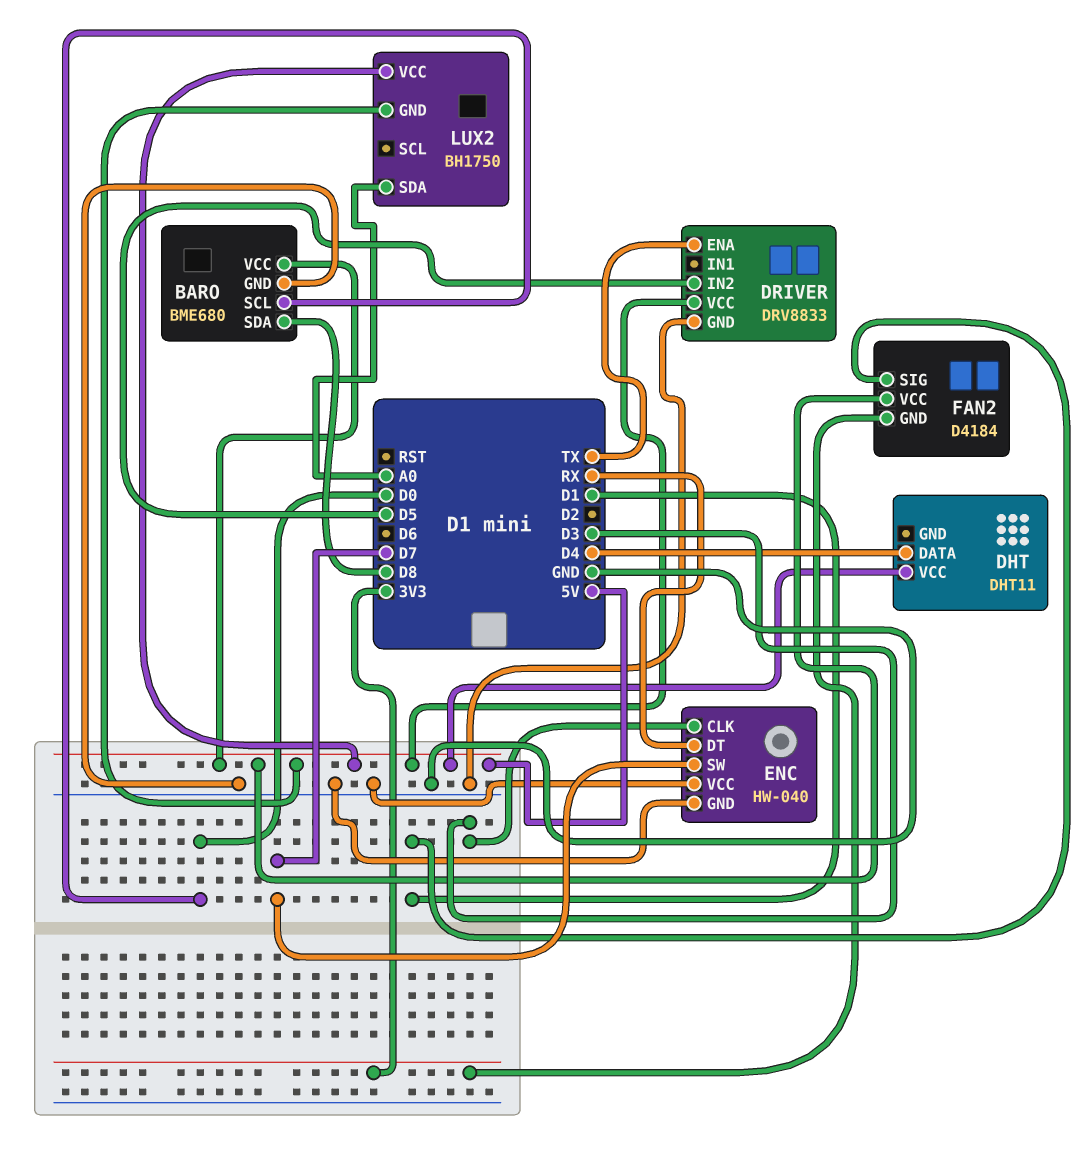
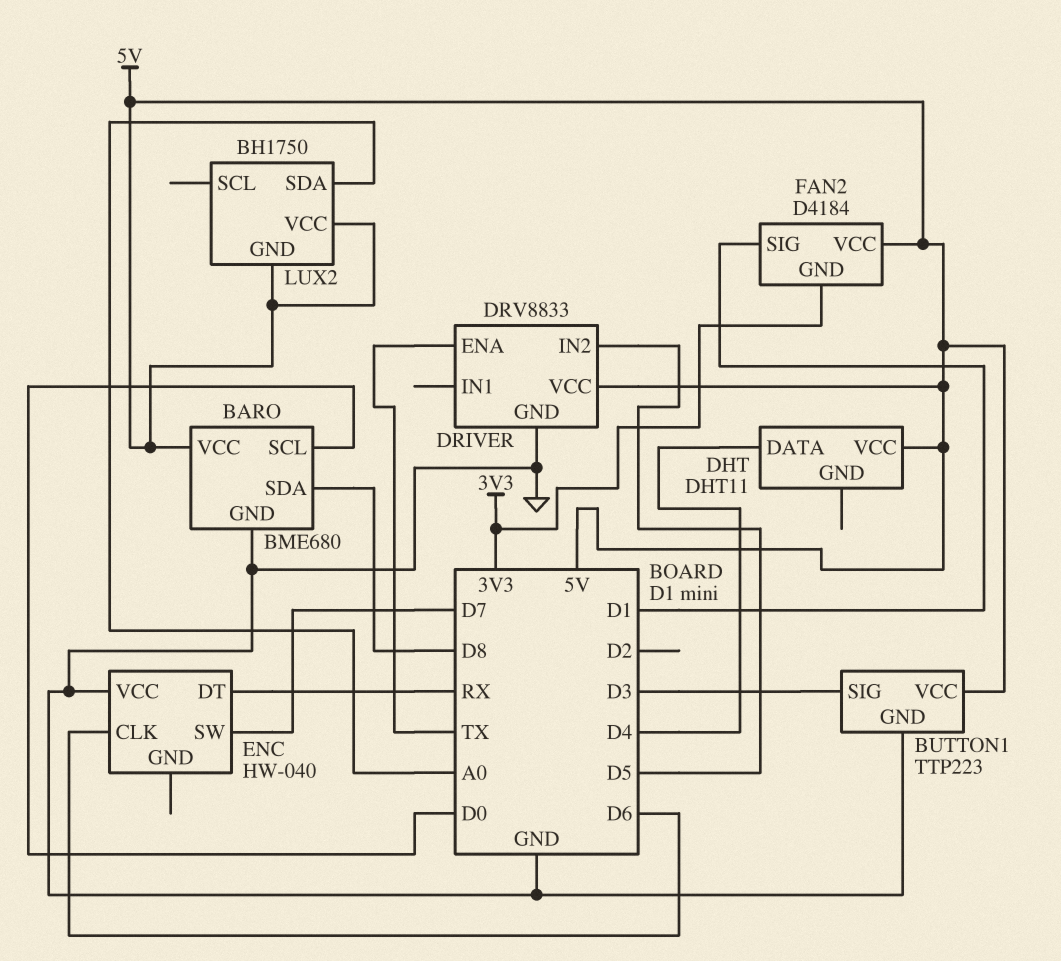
BUTTON1: none -> TTP223
BUTTON1 pin GND: none -> GND
BUTTON1 pin SIG: none -> D3
BUTTON1 pin VCC: none -> 5V
ENC pin CLK: D3 -> D6
ENC pin GND: GND -> none

